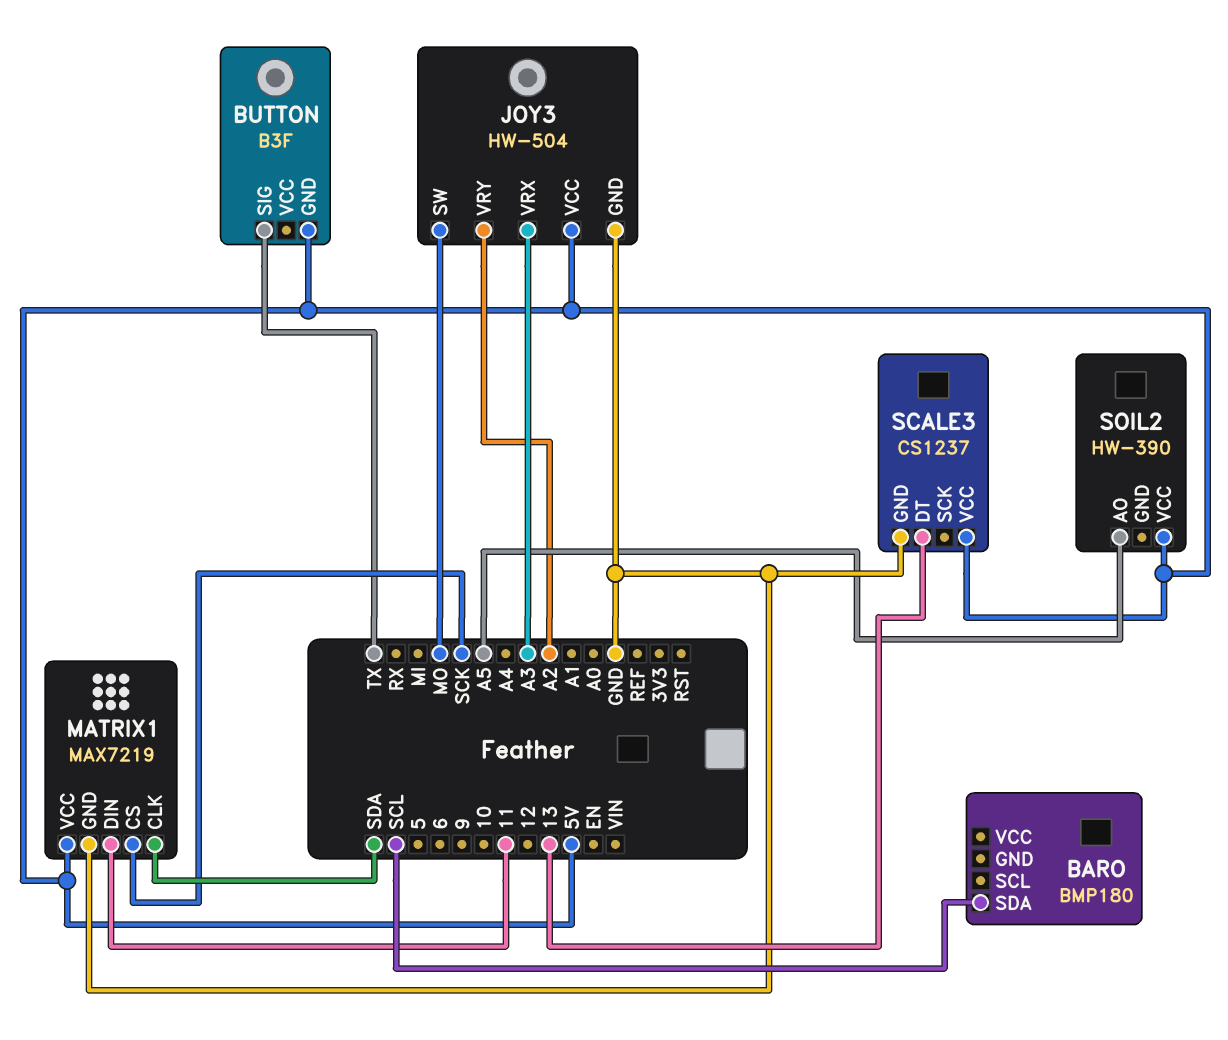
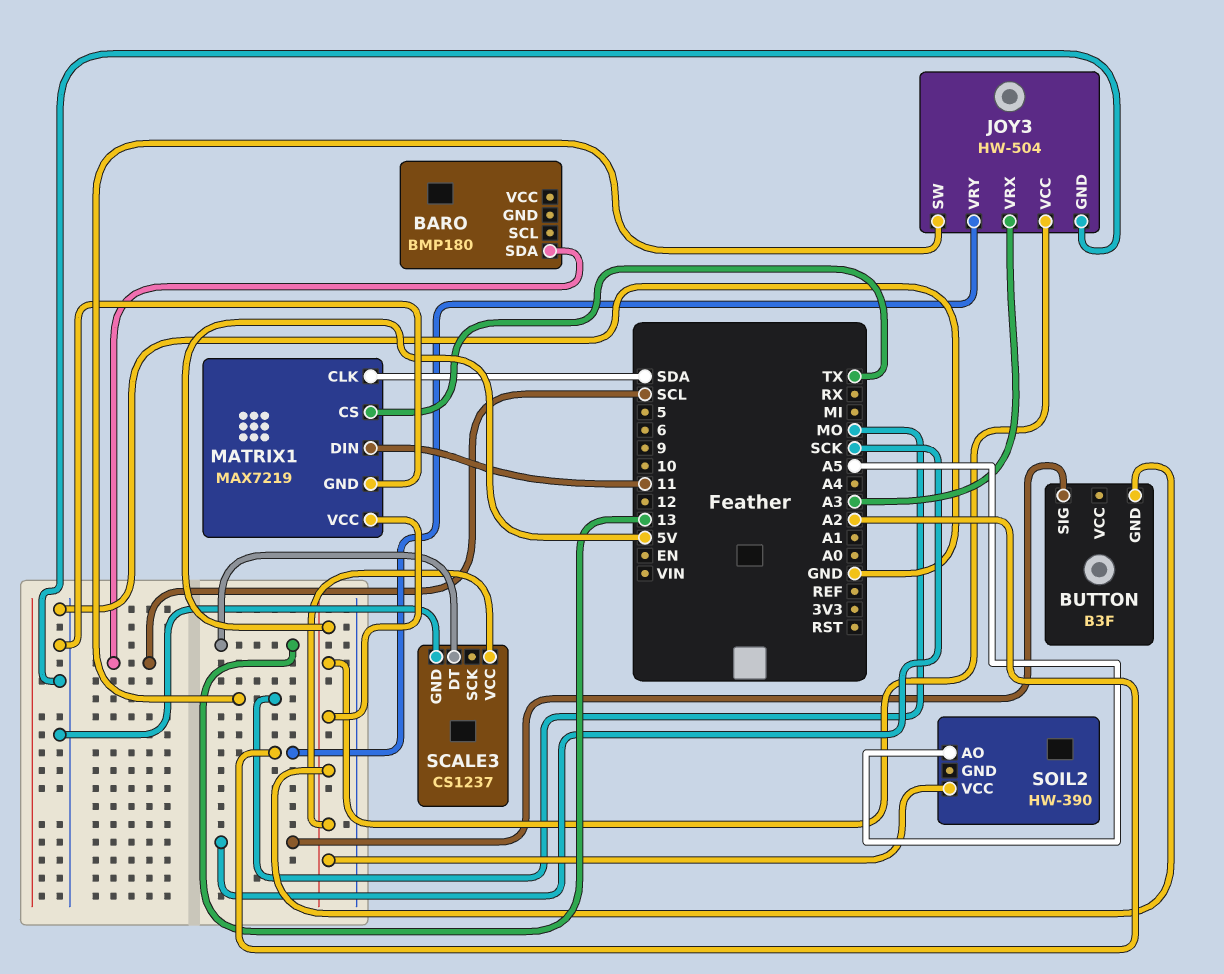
BUTTON pin SIG: TX -> SCK
MATRIX1 pin CS: SCK -> TX

